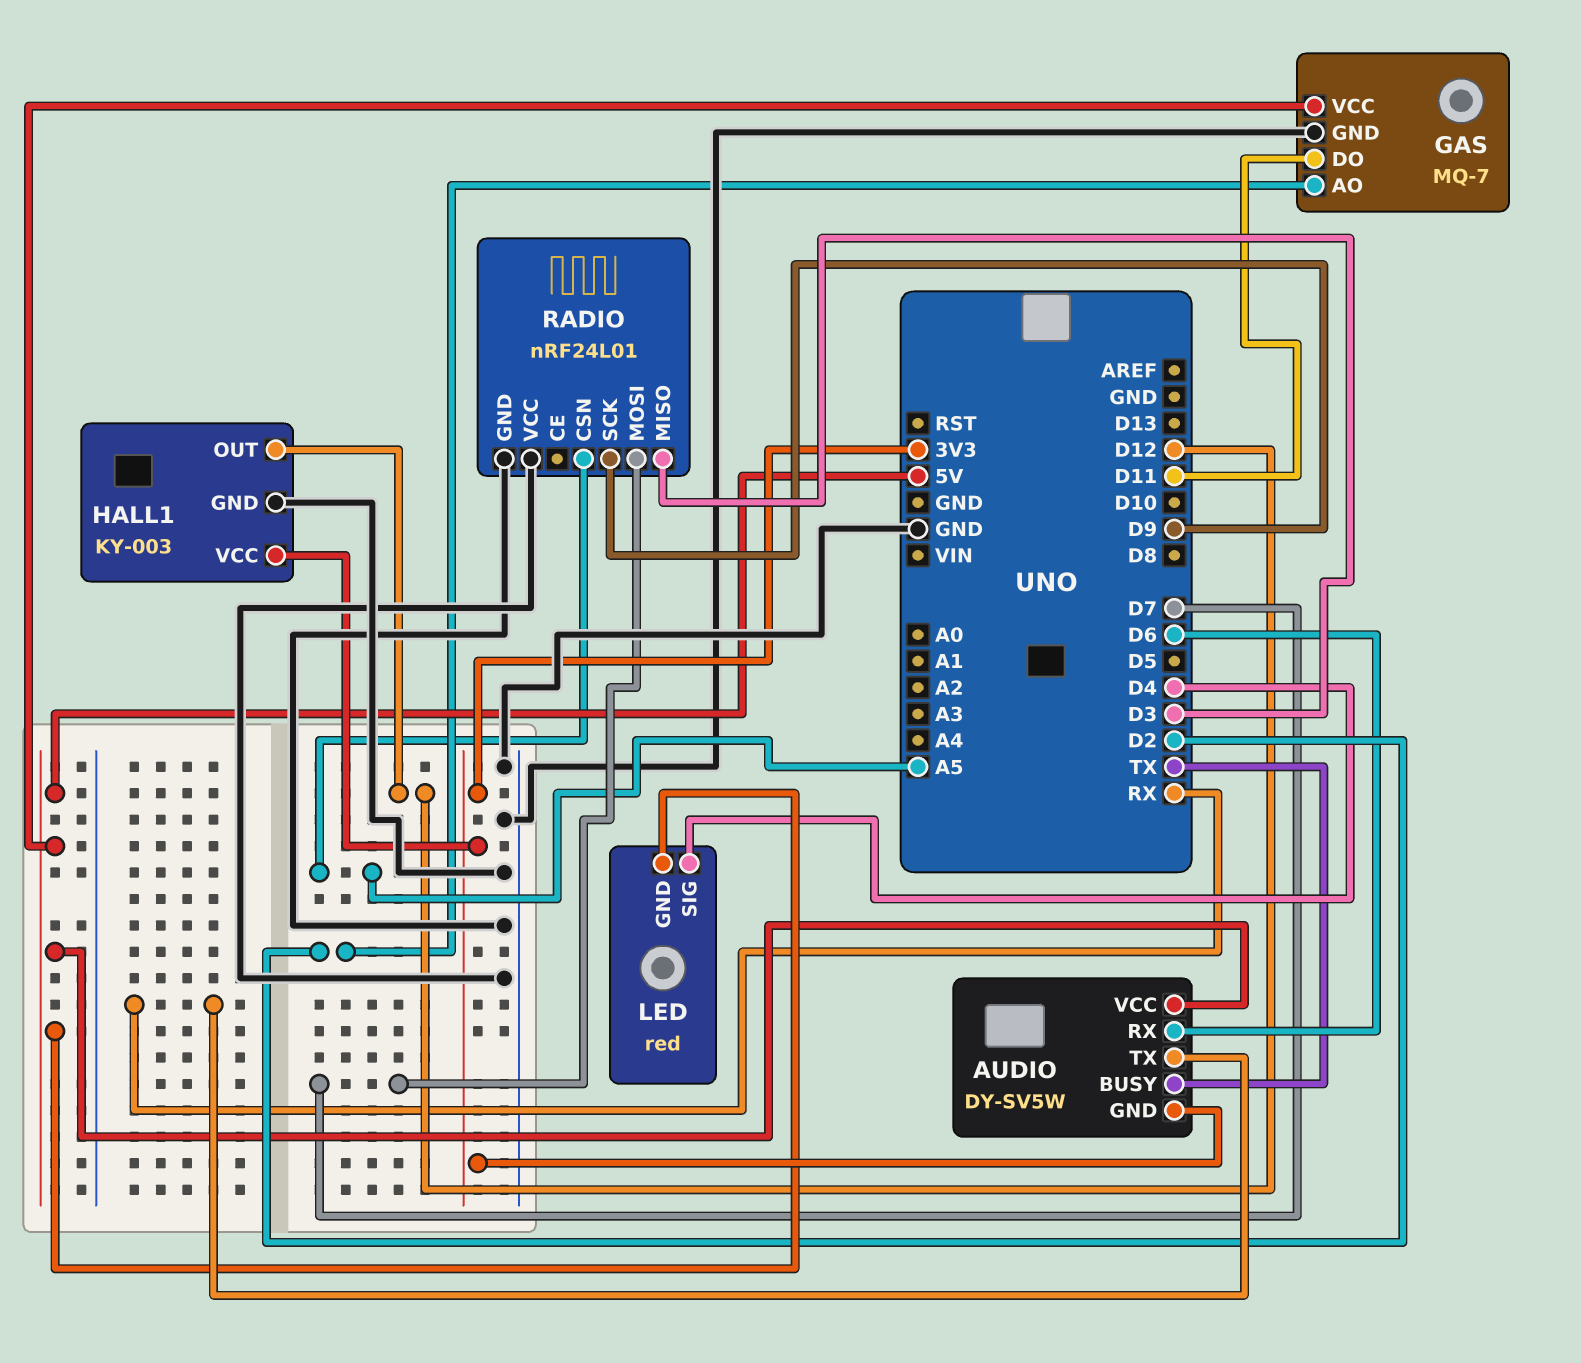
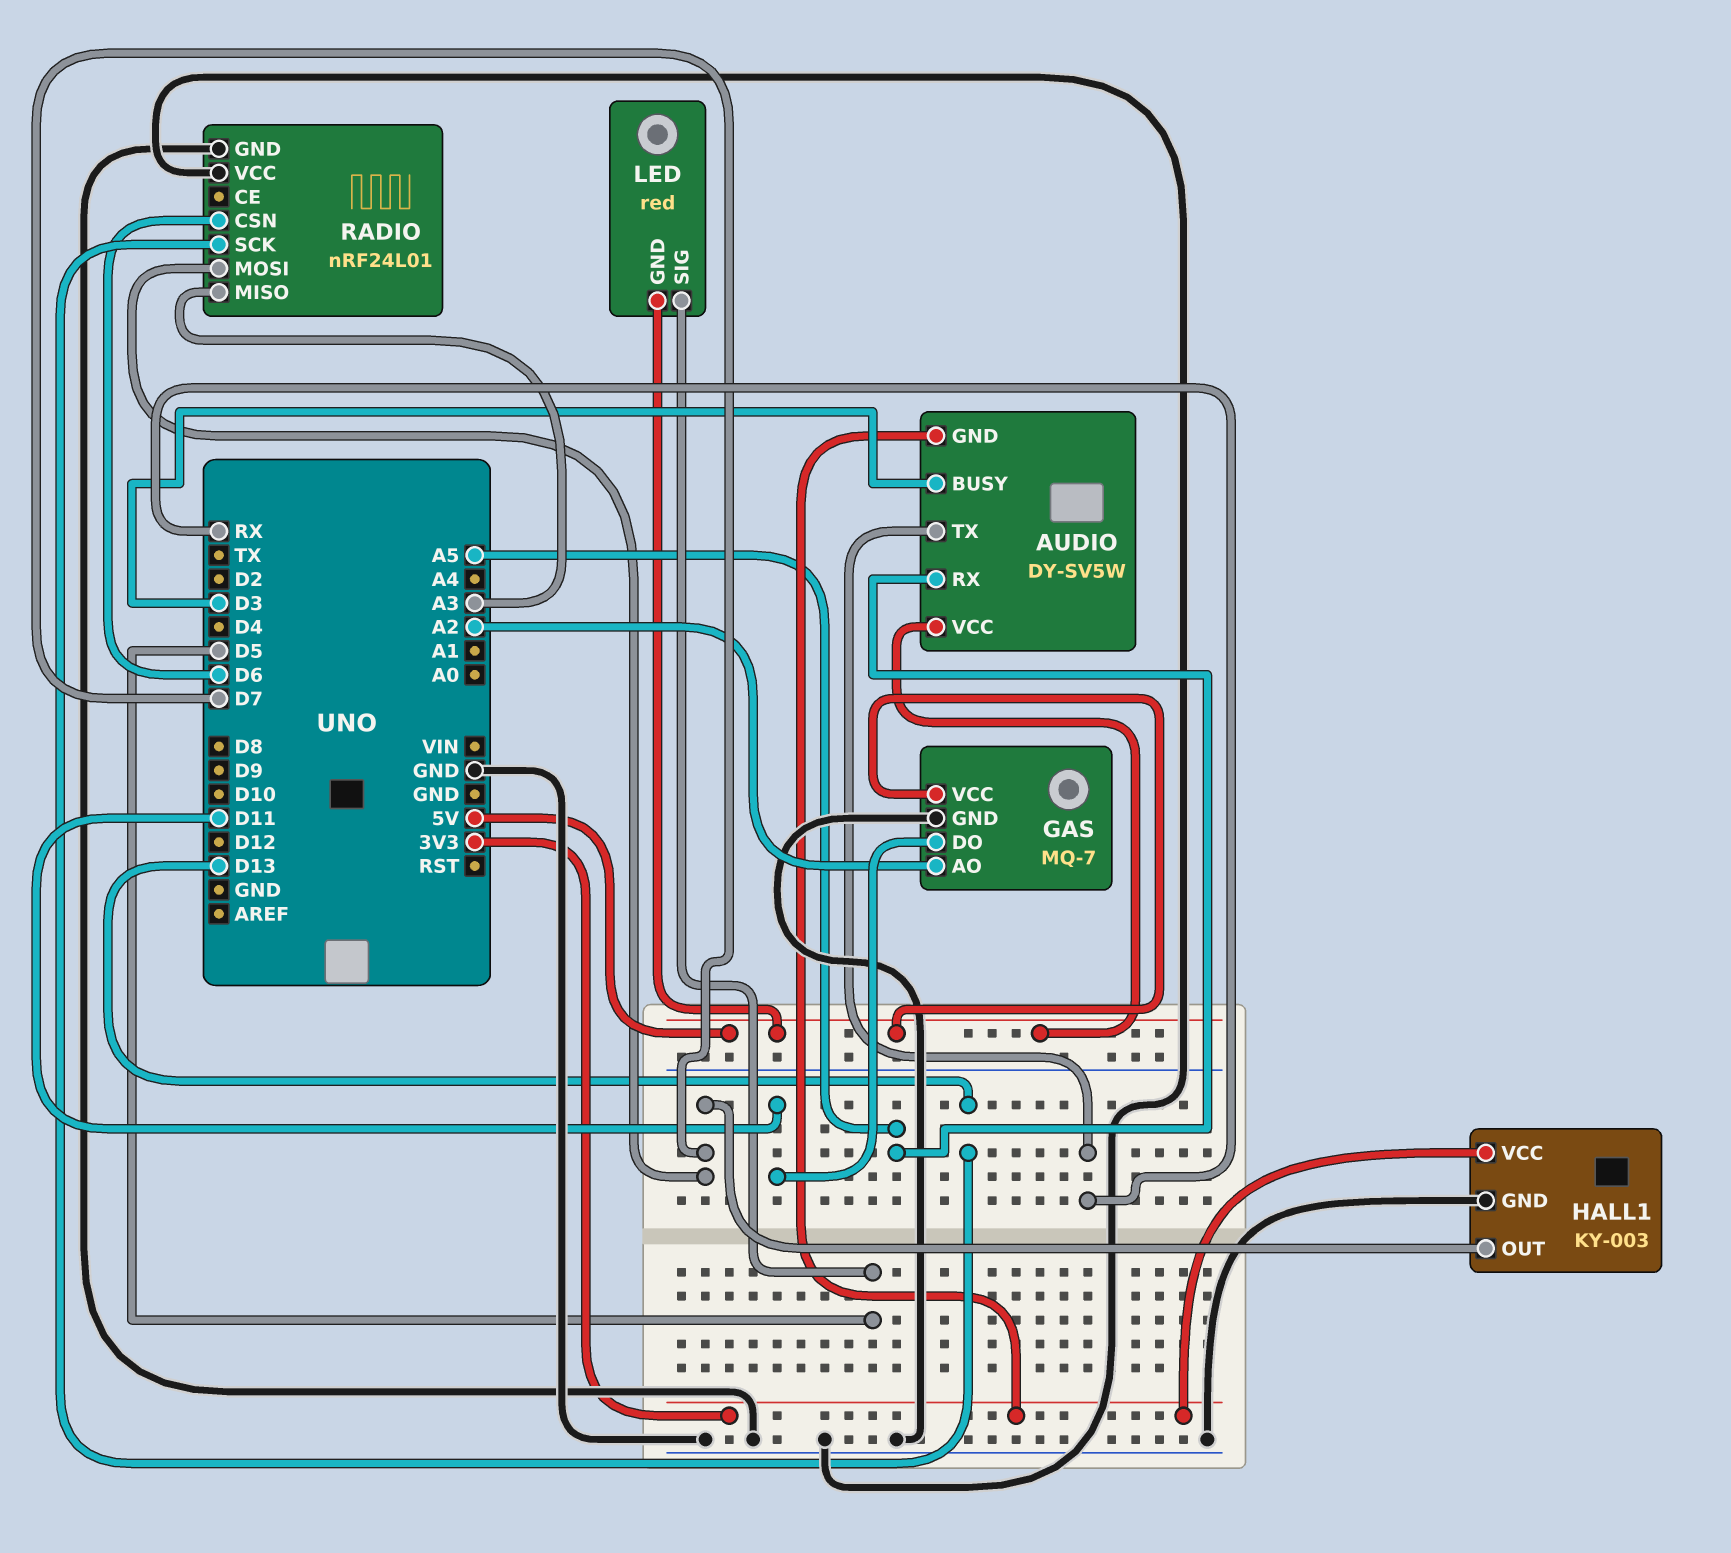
AUDIO pin BUSY: TX -> D3
AUDIO pin RX: D6 -> A5
GAS pin AO: D2 -> A2
HALL1 pin OUT: D12 -> D7
LED pin SIG: D4 -> D5
RADIO pin CSN: A5 -> D6
RADIO pin MISO: D3 -> A3
RADIO pin SCK: D9 -> D13

